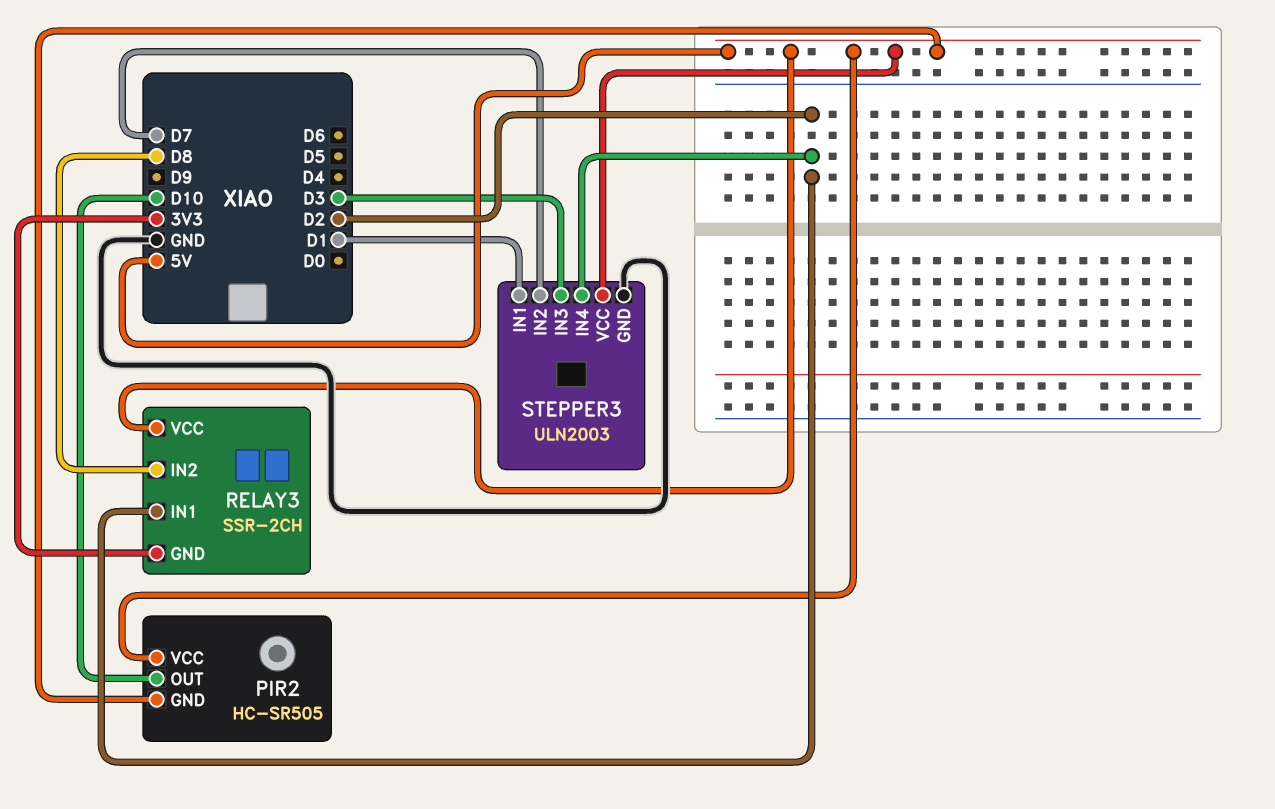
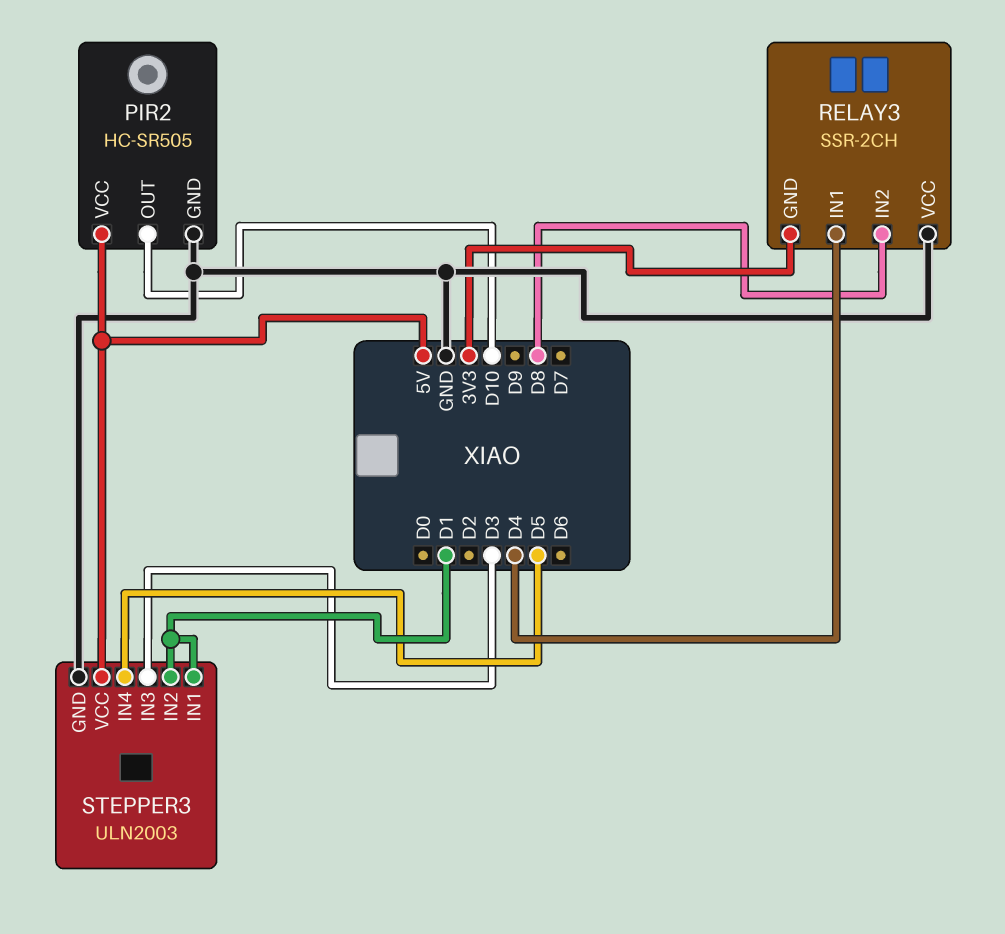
PIR2 pin GND: 5V -> GND
RELAY3 pin IN1: D2 -> D4
RELAY3 pin VCC: 5V -> GND
STEPPER3 pin IN2: D7 -> D1
STEPPER3 pin IN4: D2 -> D5

